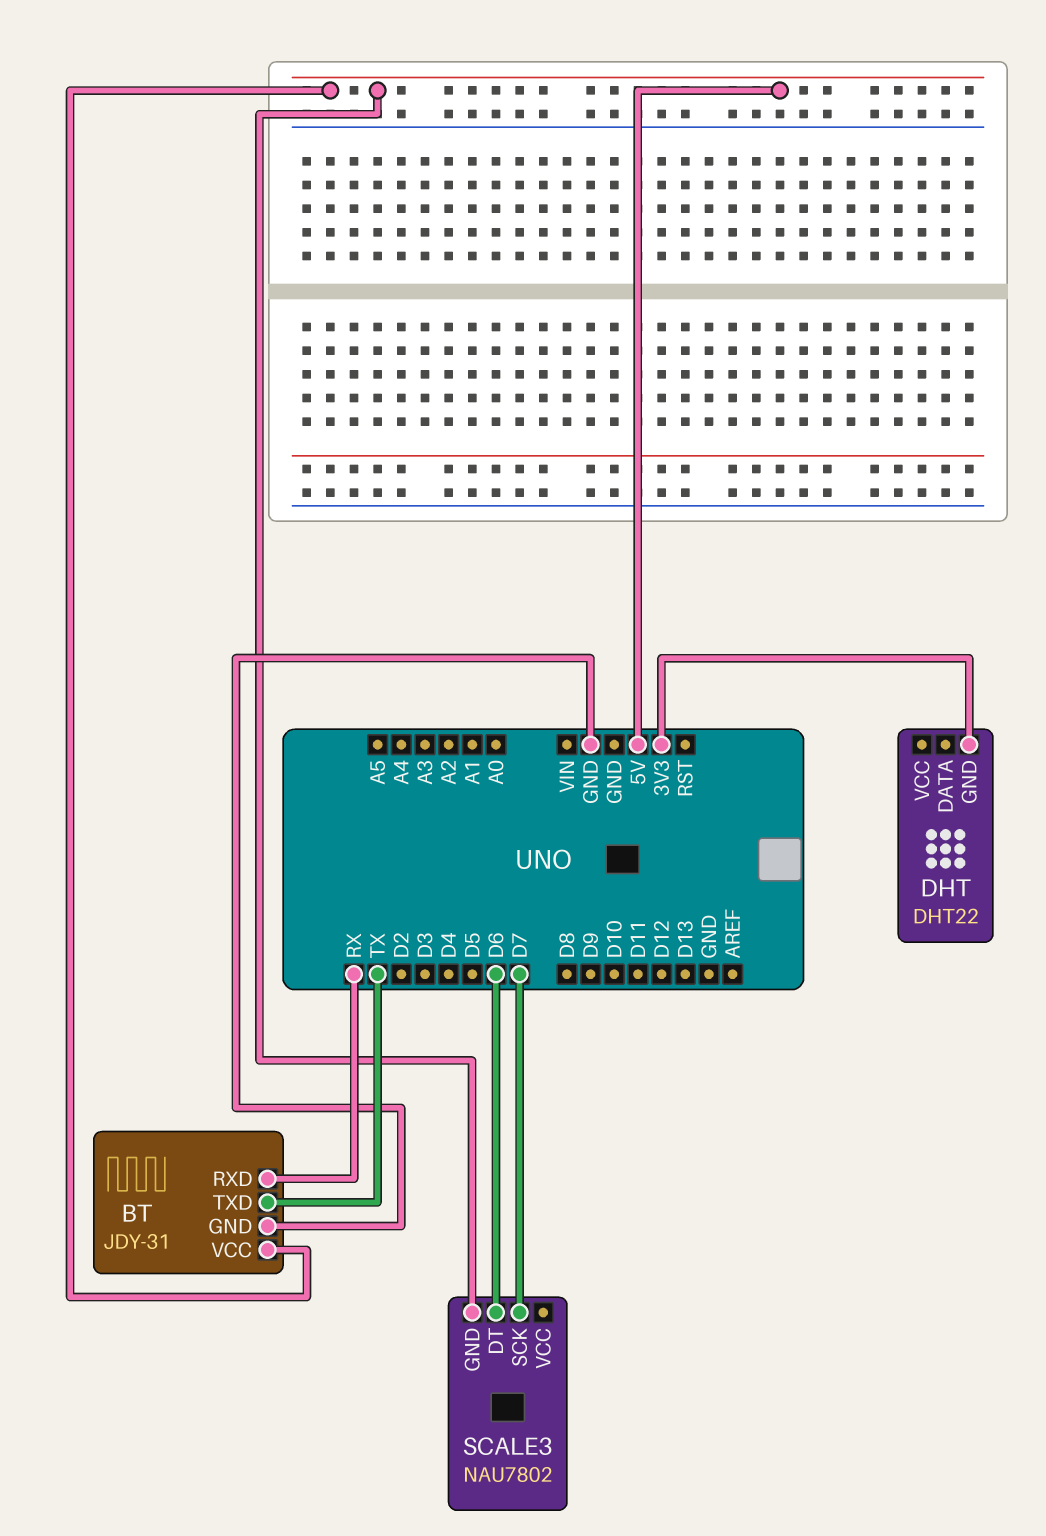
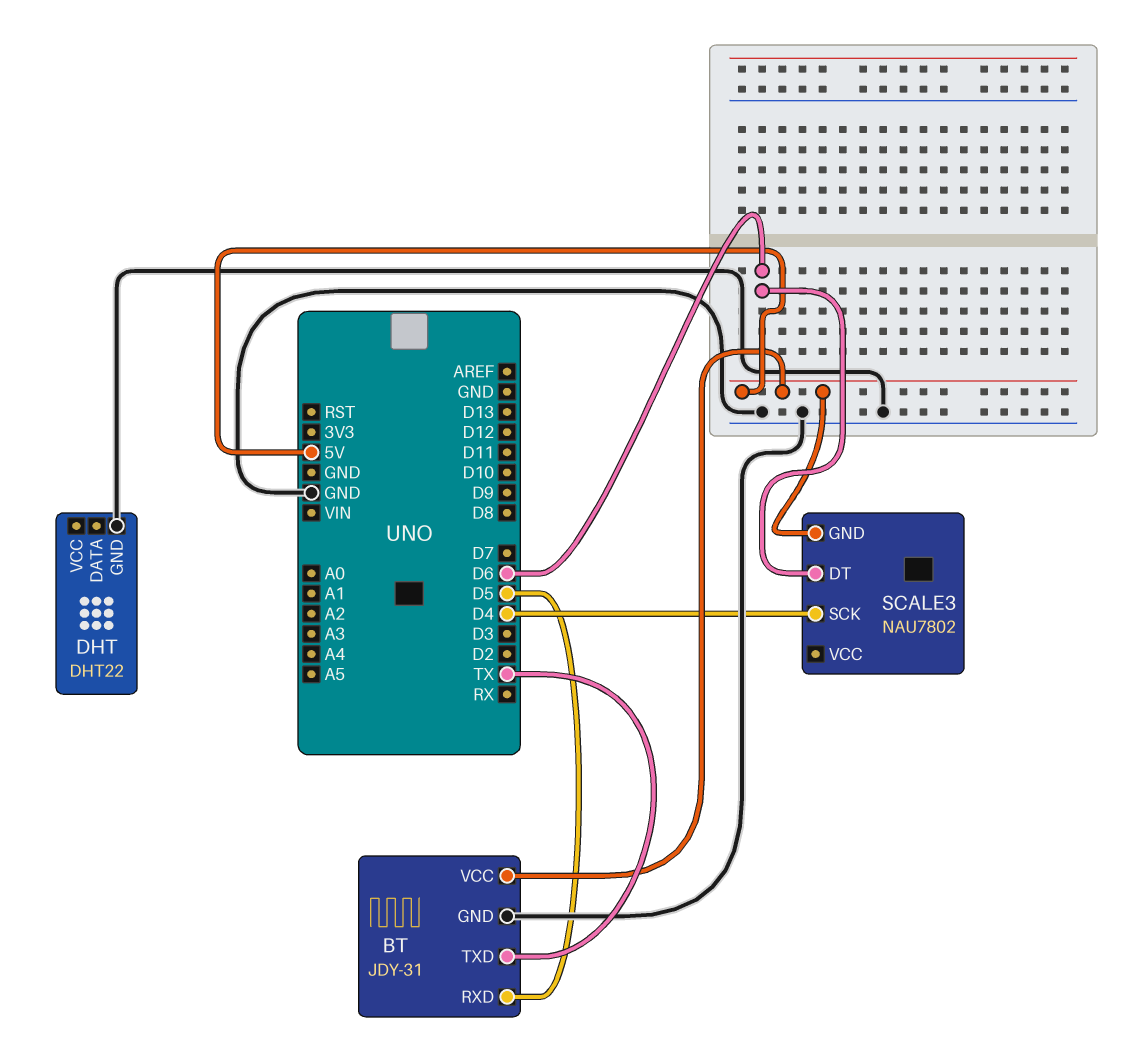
BT pin RXD: RX -> D5
DHT pin GND: 3V3 -> GND
SCALE3 pin SCK: D7 -> D4

